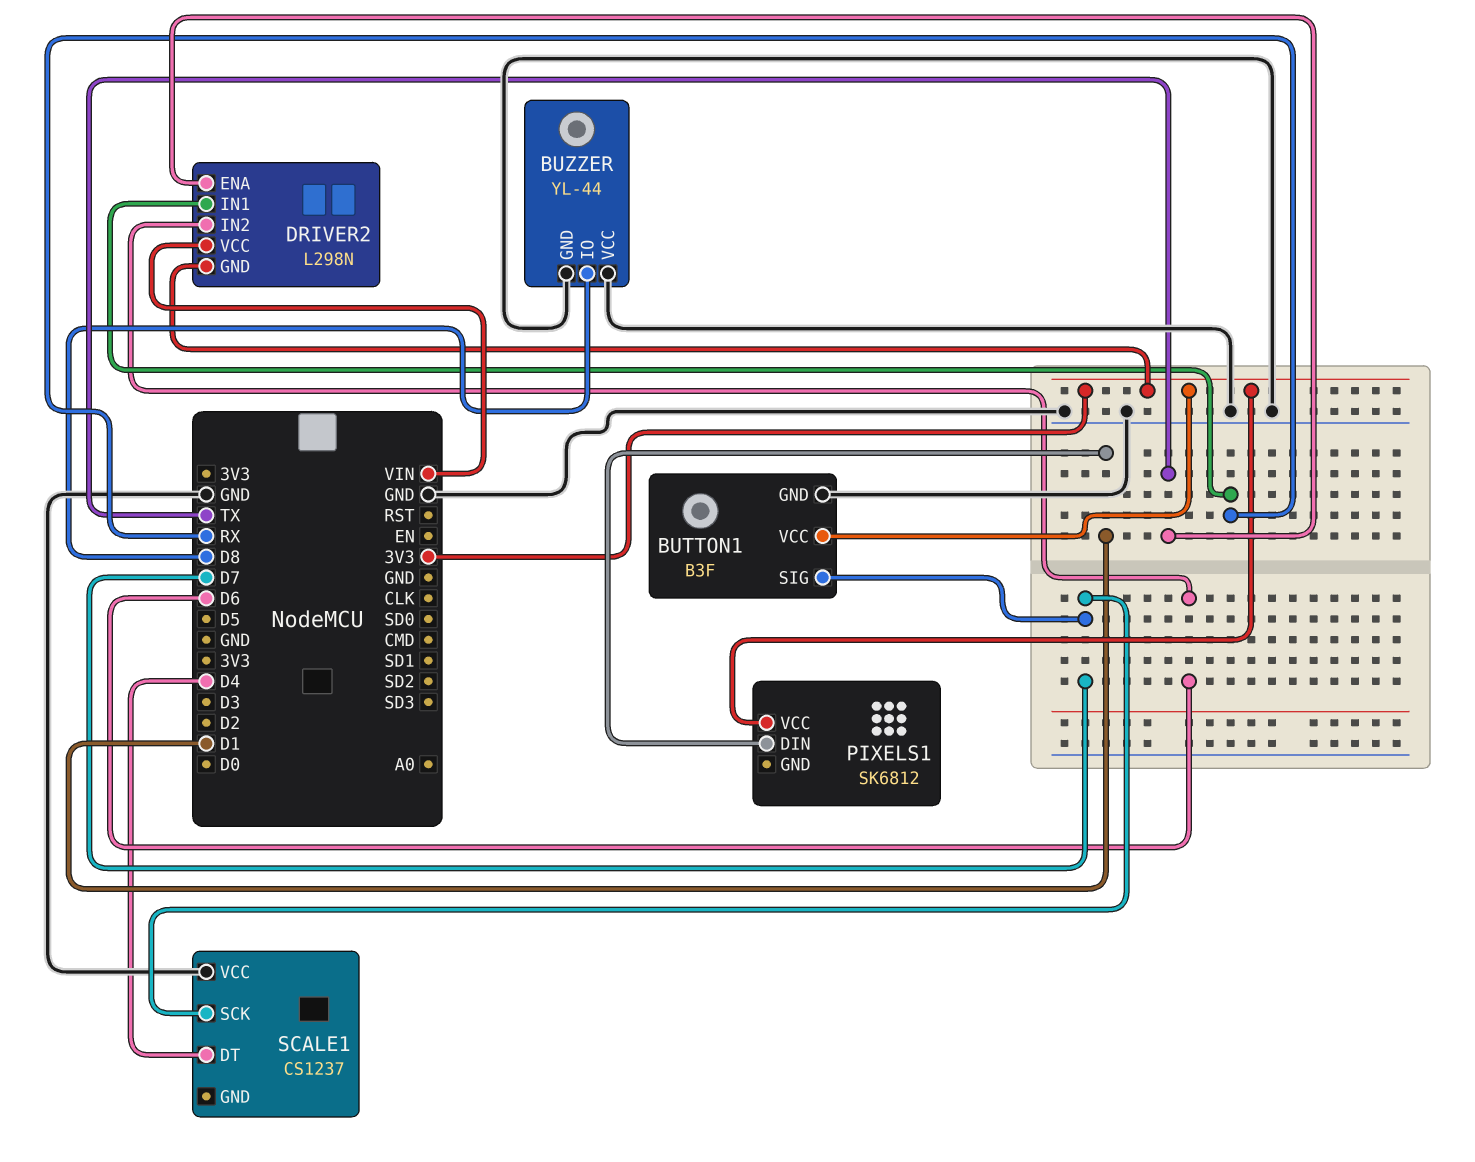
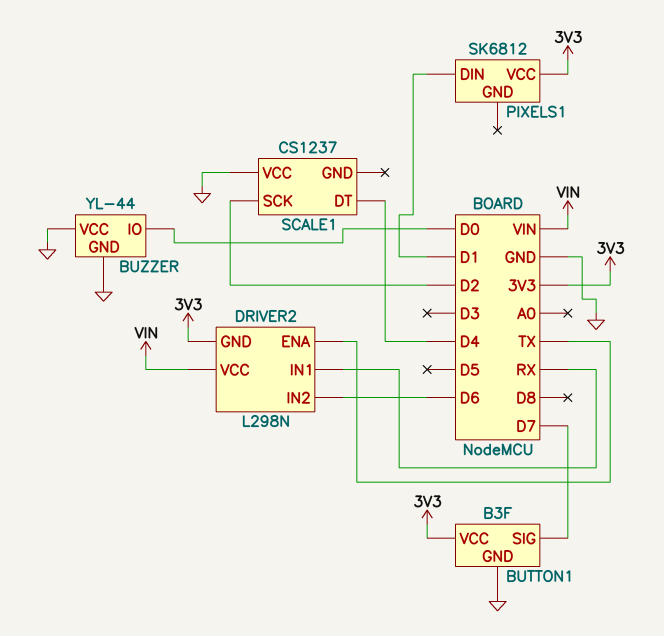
BUZZER pin IO: D8 -> D0
SCALE1 pin SCK: D7 -> D2

